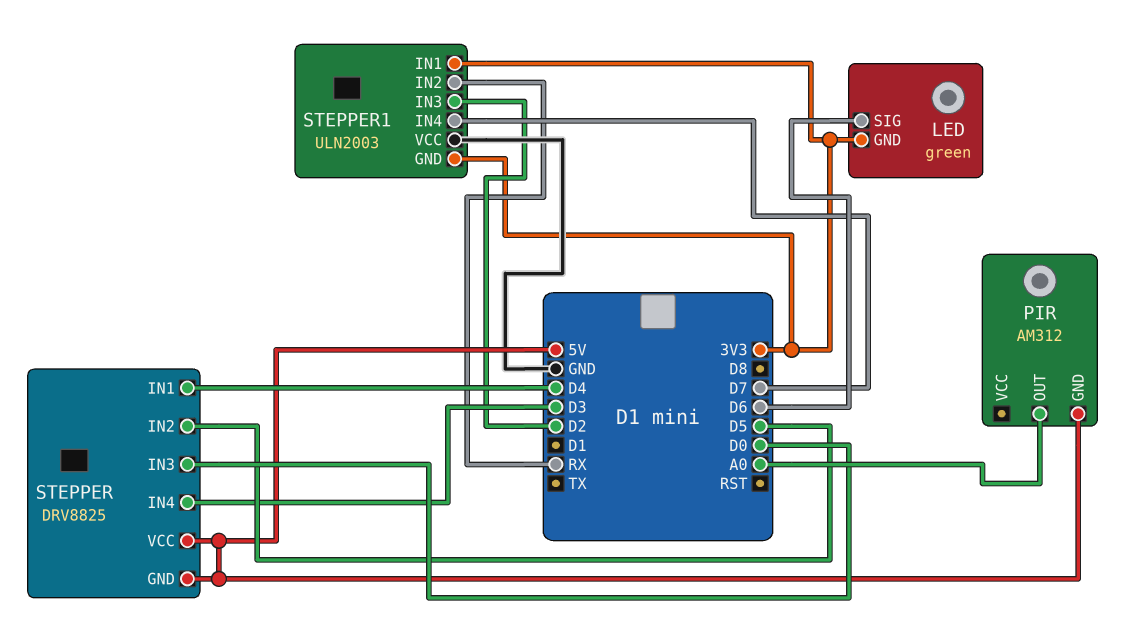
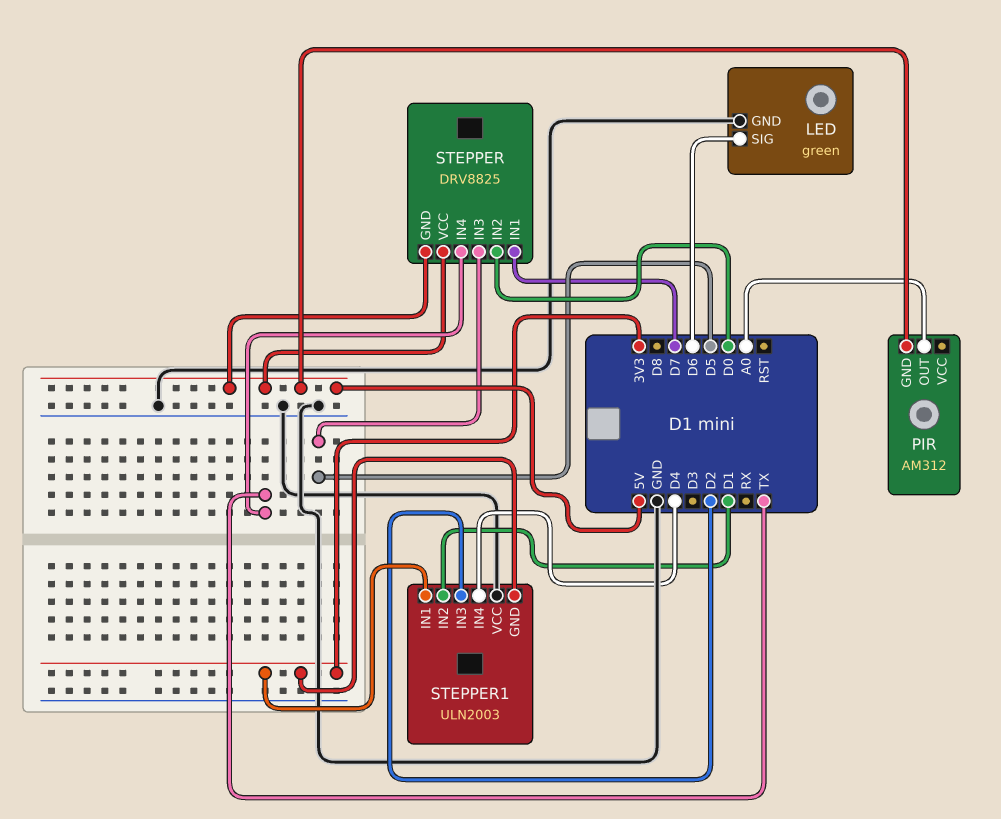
LED pin GND: 3V3 -> GND
STEPPER pin IN1: D4 -> D7
STEPPER pin IN2: D5 -> D0
STEPPER pin IN3: D0 -> D5
STEPPER pin IN4: D3 -> TX
STEPPER1 pin IN2: RX -> D1
STEPPER1 pin IN4: D7 -> D4

